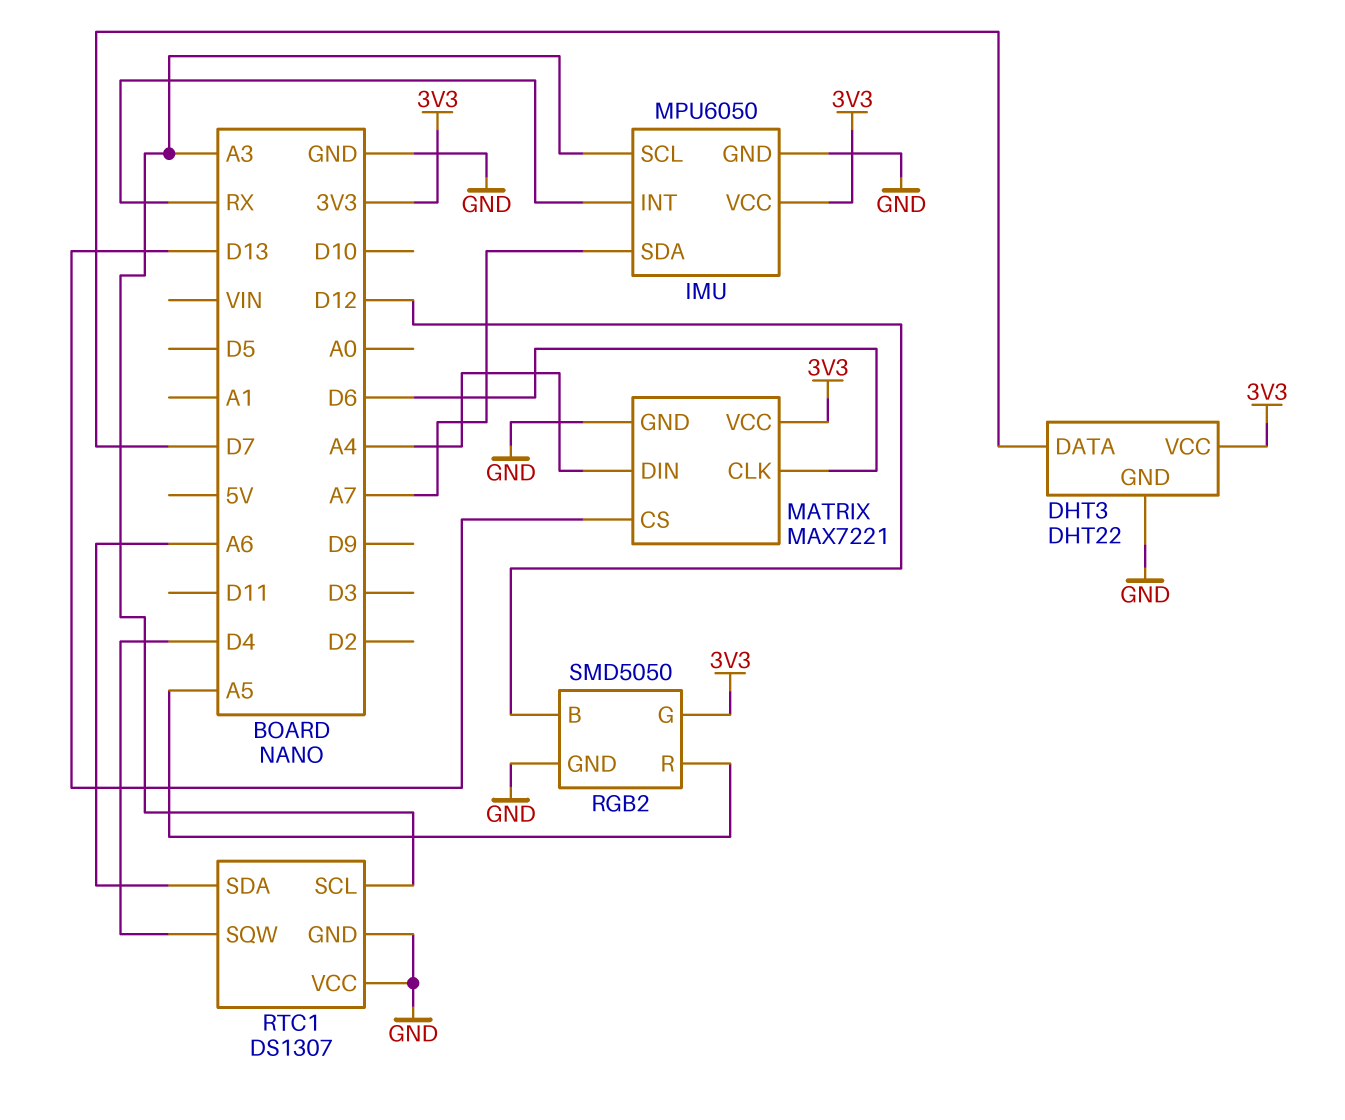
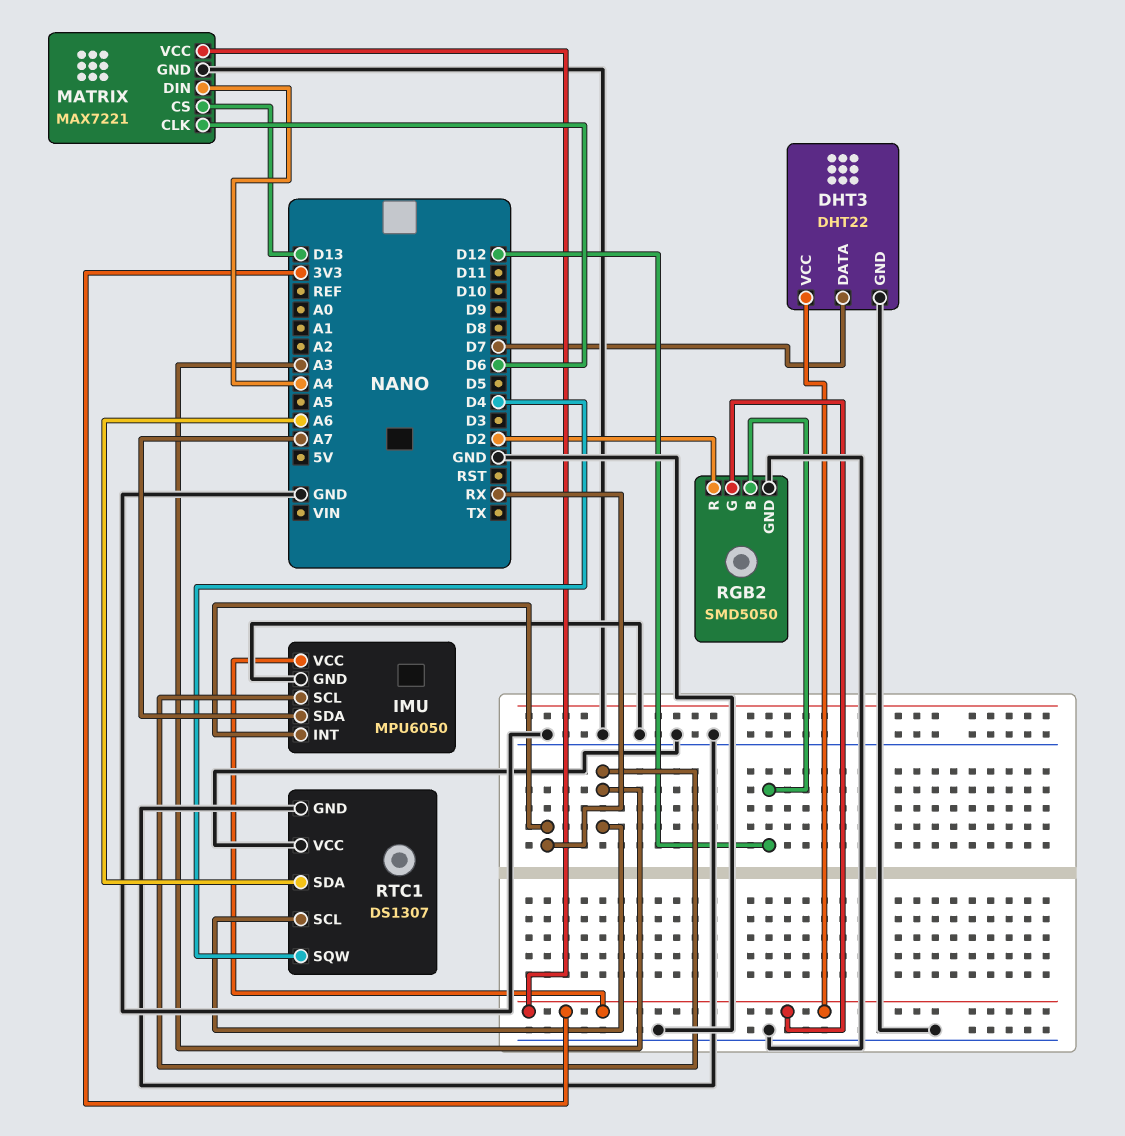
RGB2 pin R: A5 -> D2

